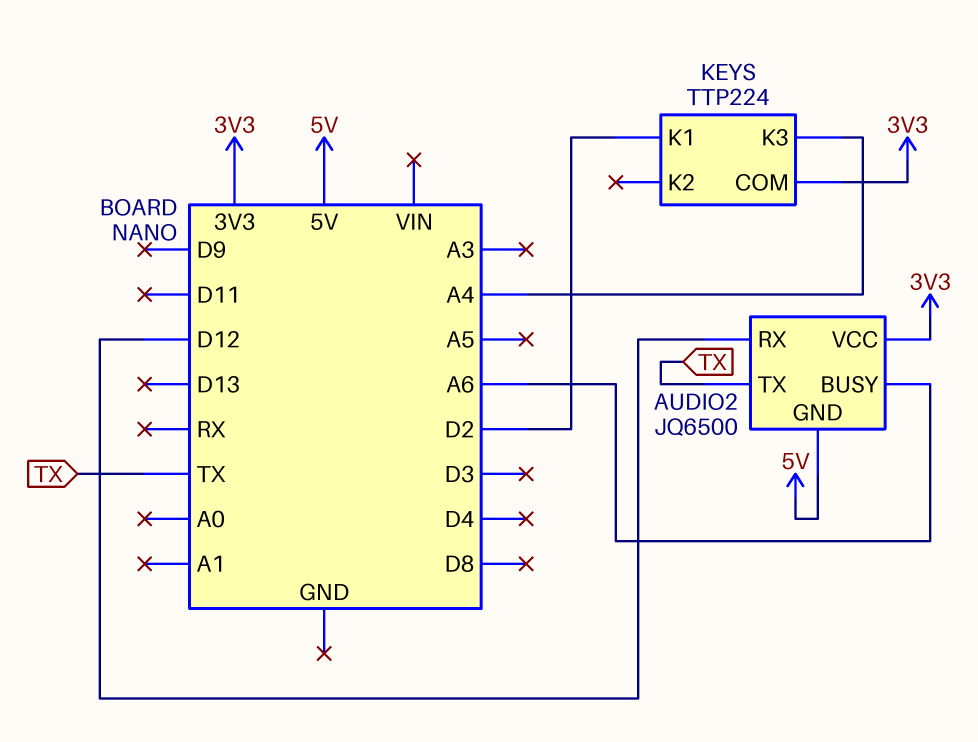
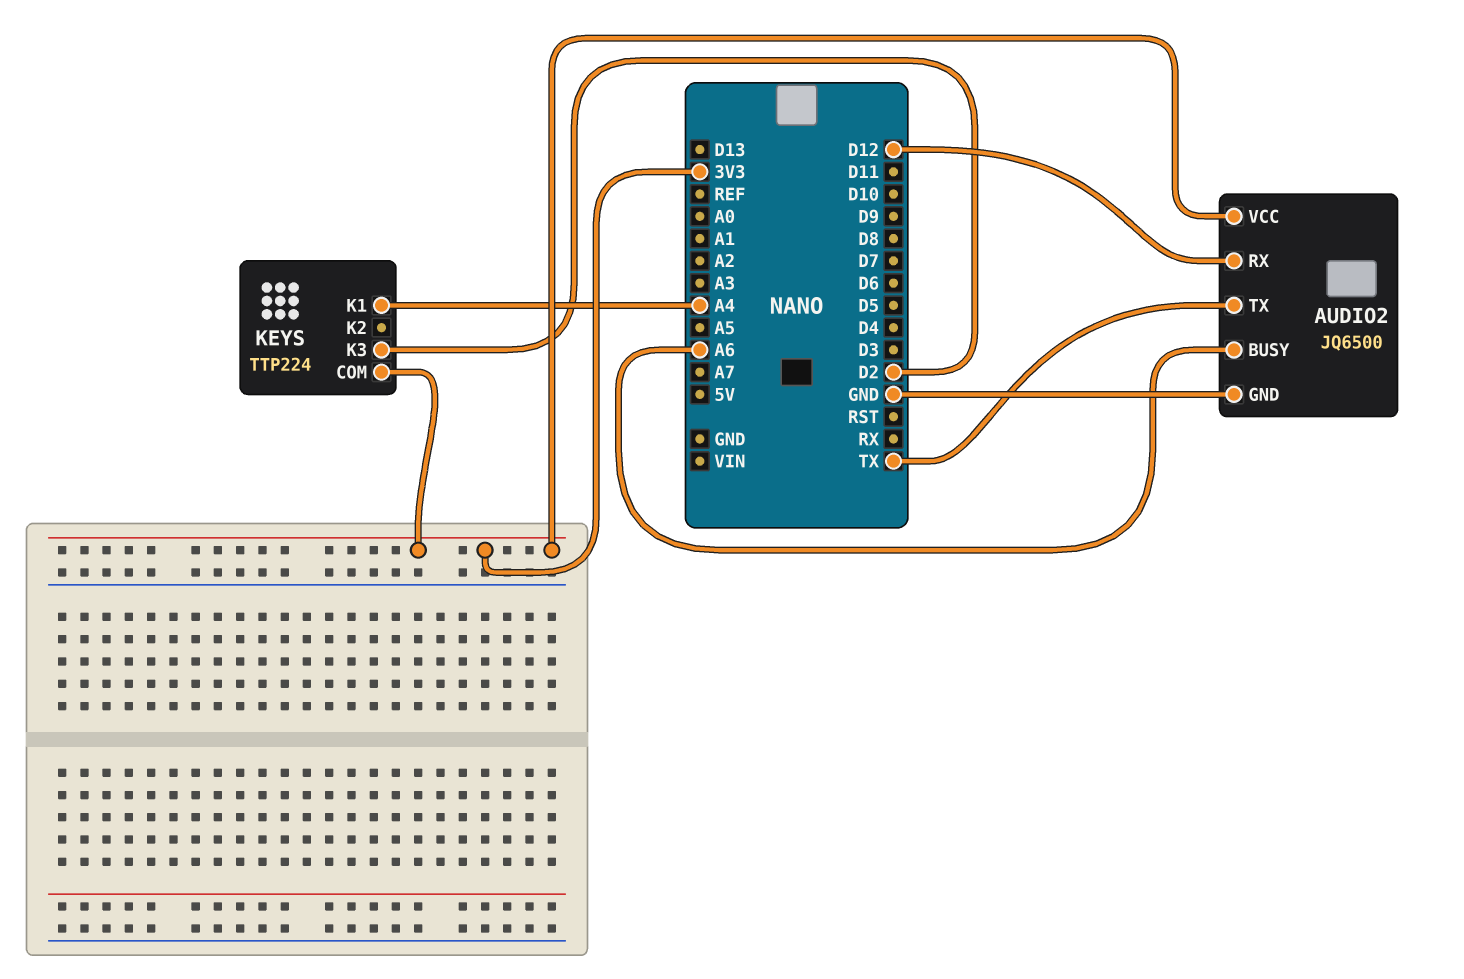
AUDIO2 pin GND: 5V -> GND
KEYS pin K1: D2 -> A4
KEYS pin K3: A4 -> D2

